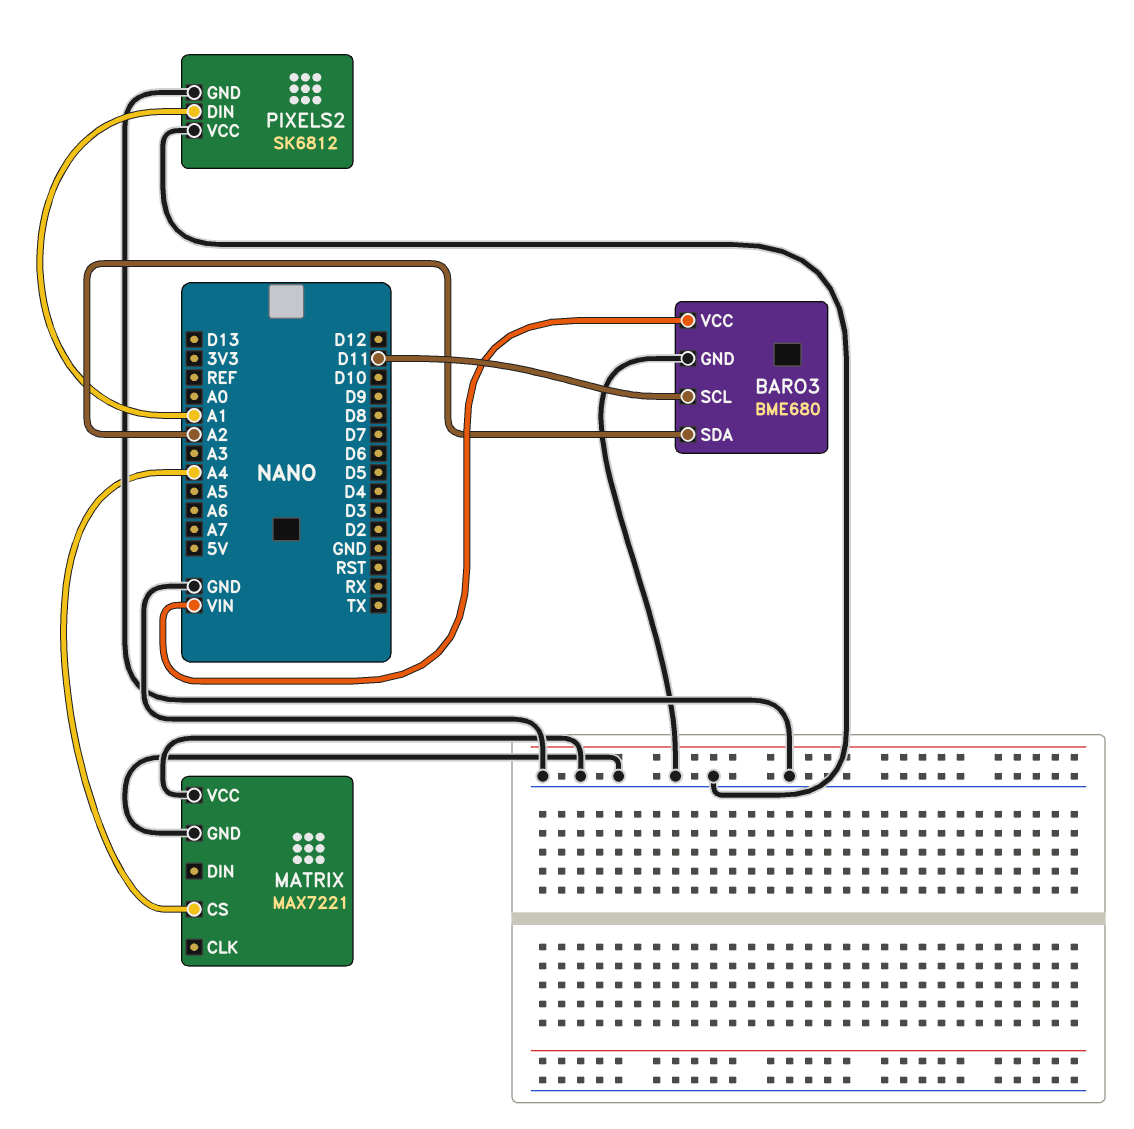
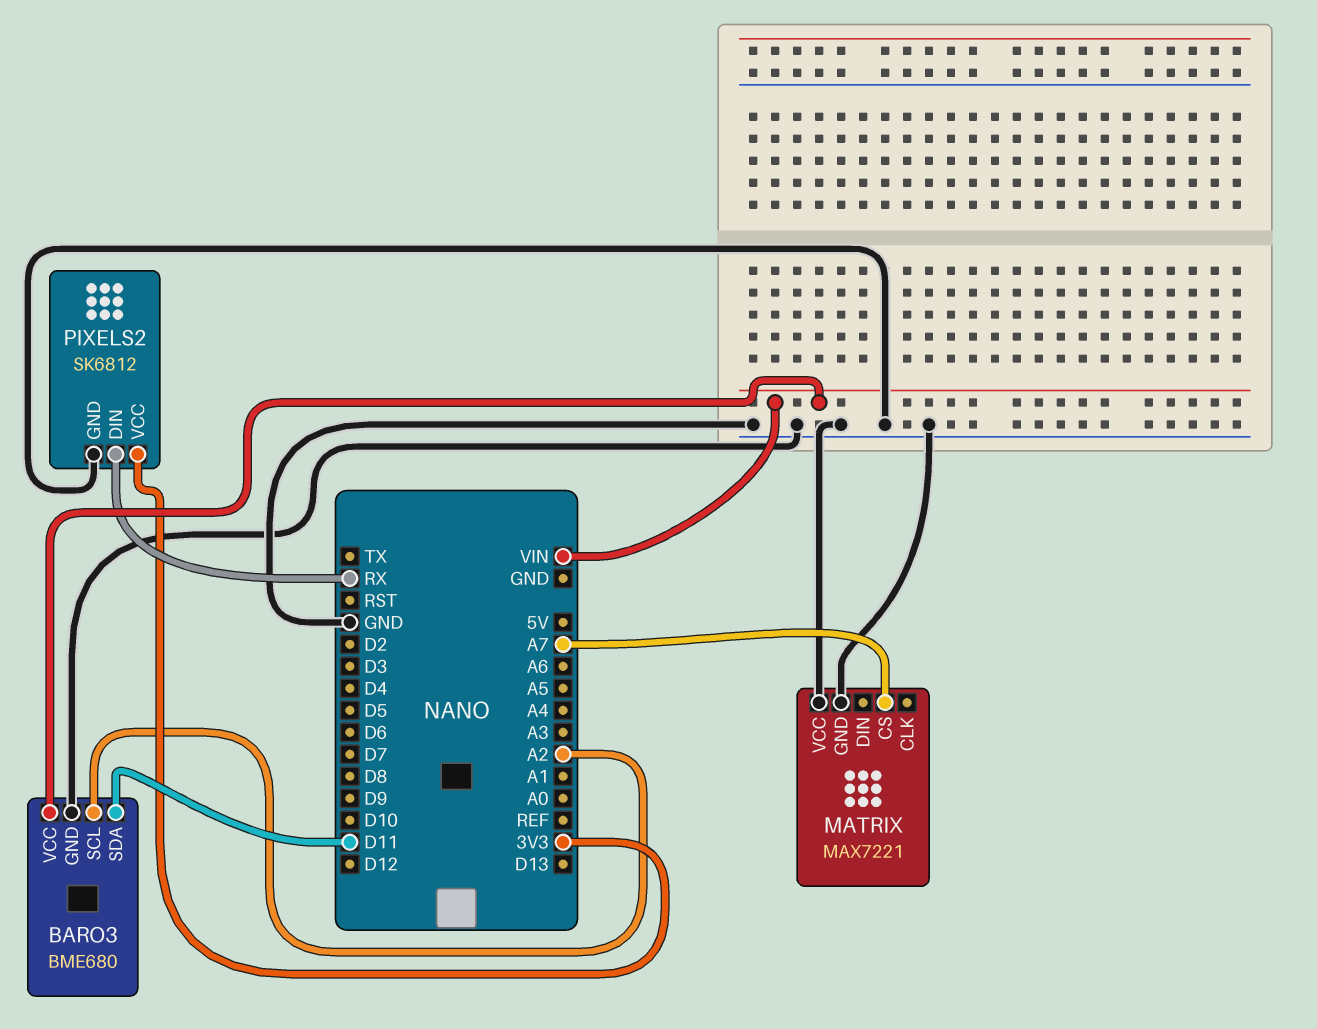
BARO3 pin SCL: D11 -> A2
BARO3 pin SDA: A2 -> D11
MATRIX pin CS: A4 -> A7
PIXELS2 pin DIN: A1 -> RX
PIXELS2 pin VCC: GND -> 3V3

